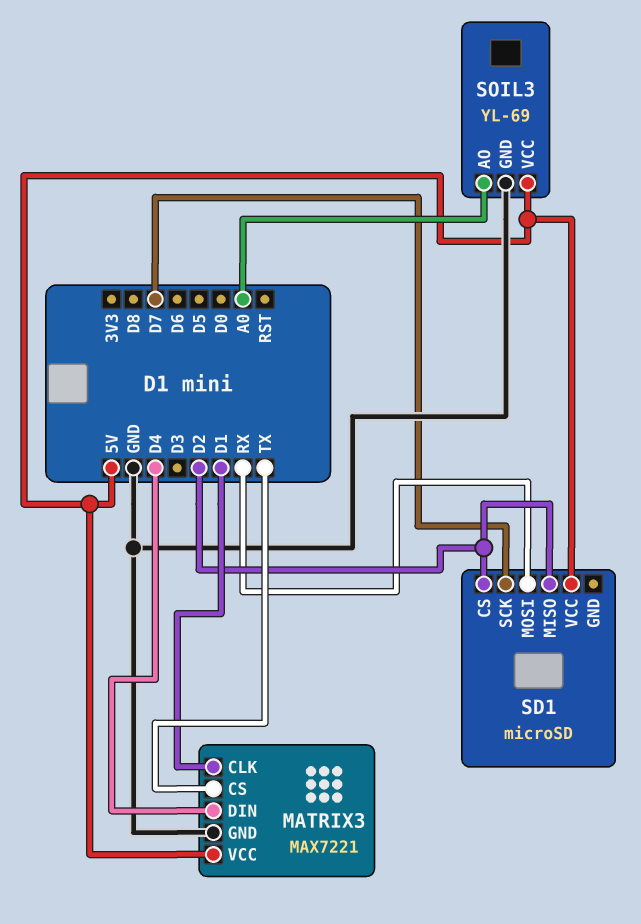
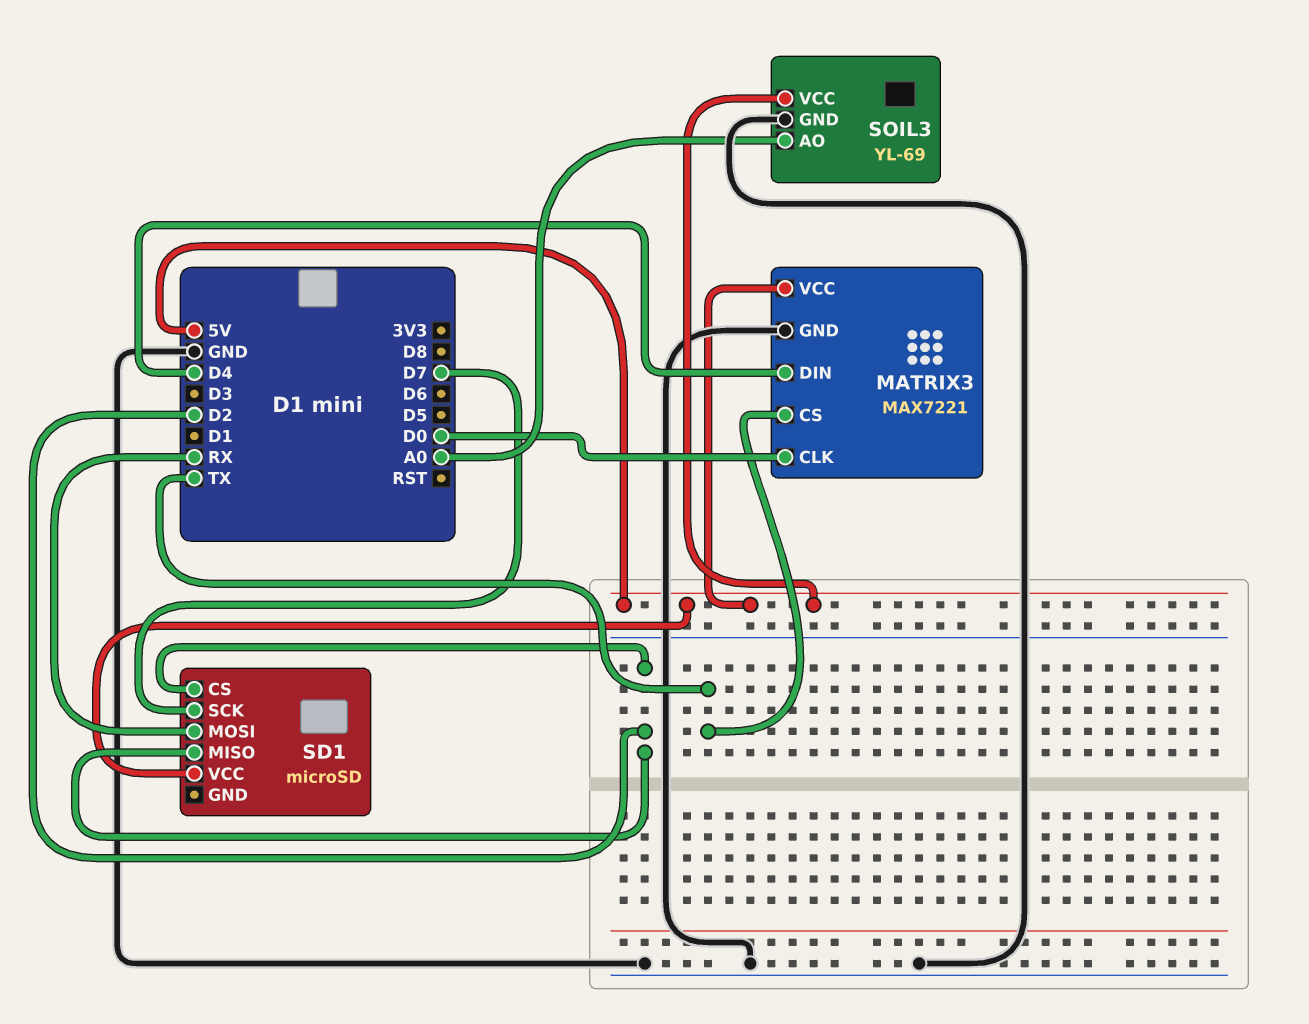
MATRIX3 pin CLK: D1 -> D0

